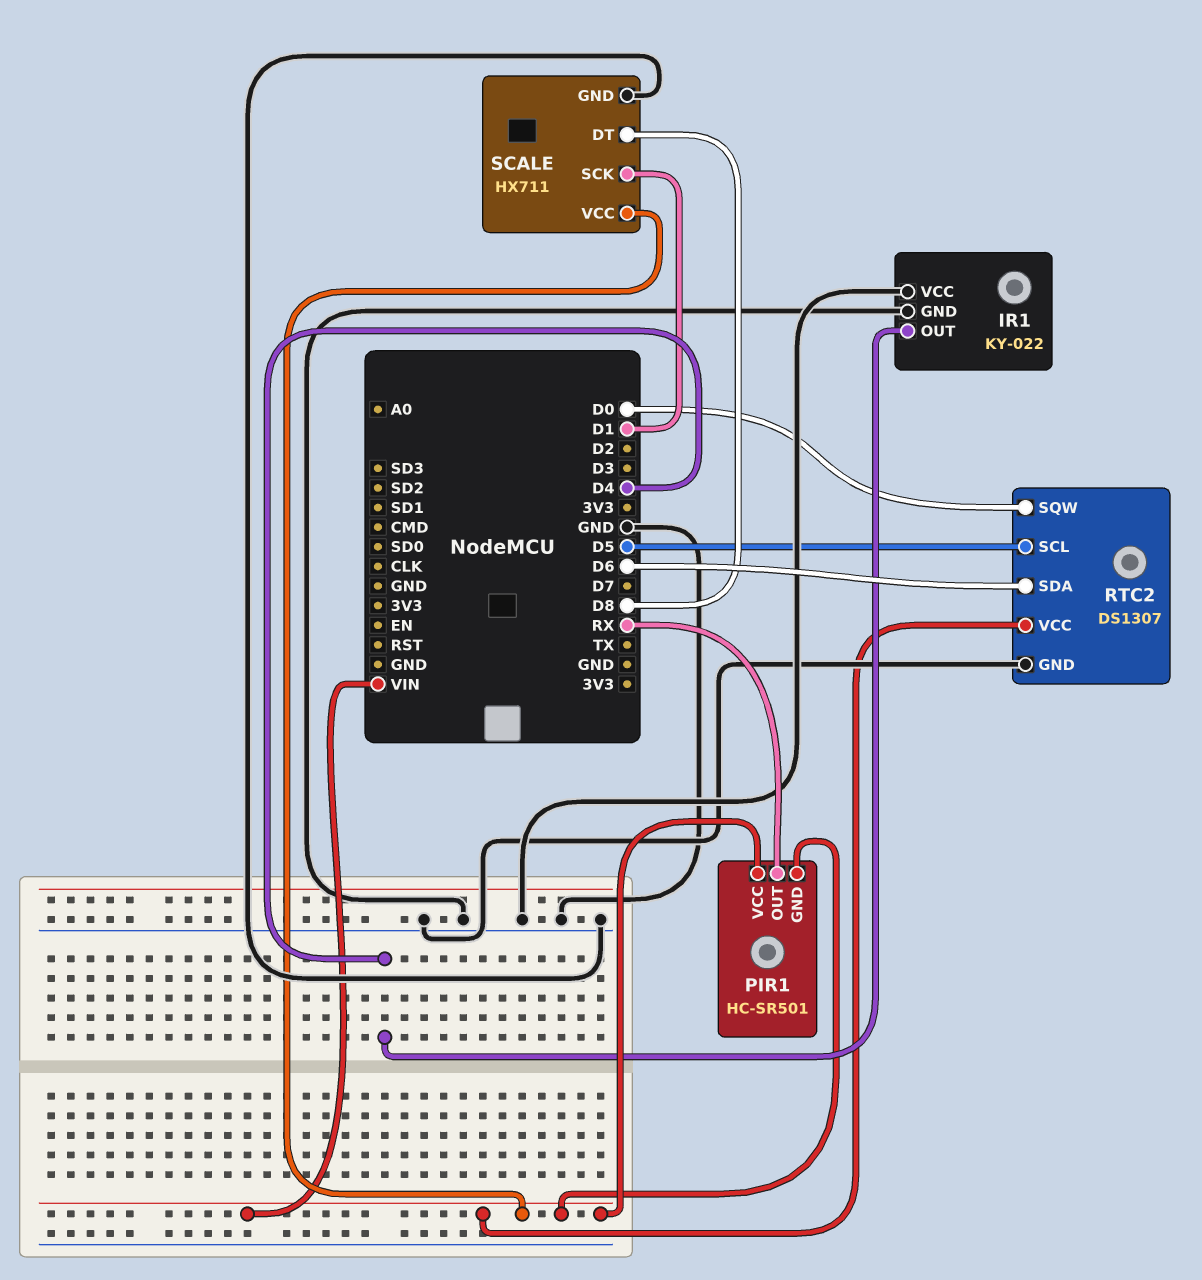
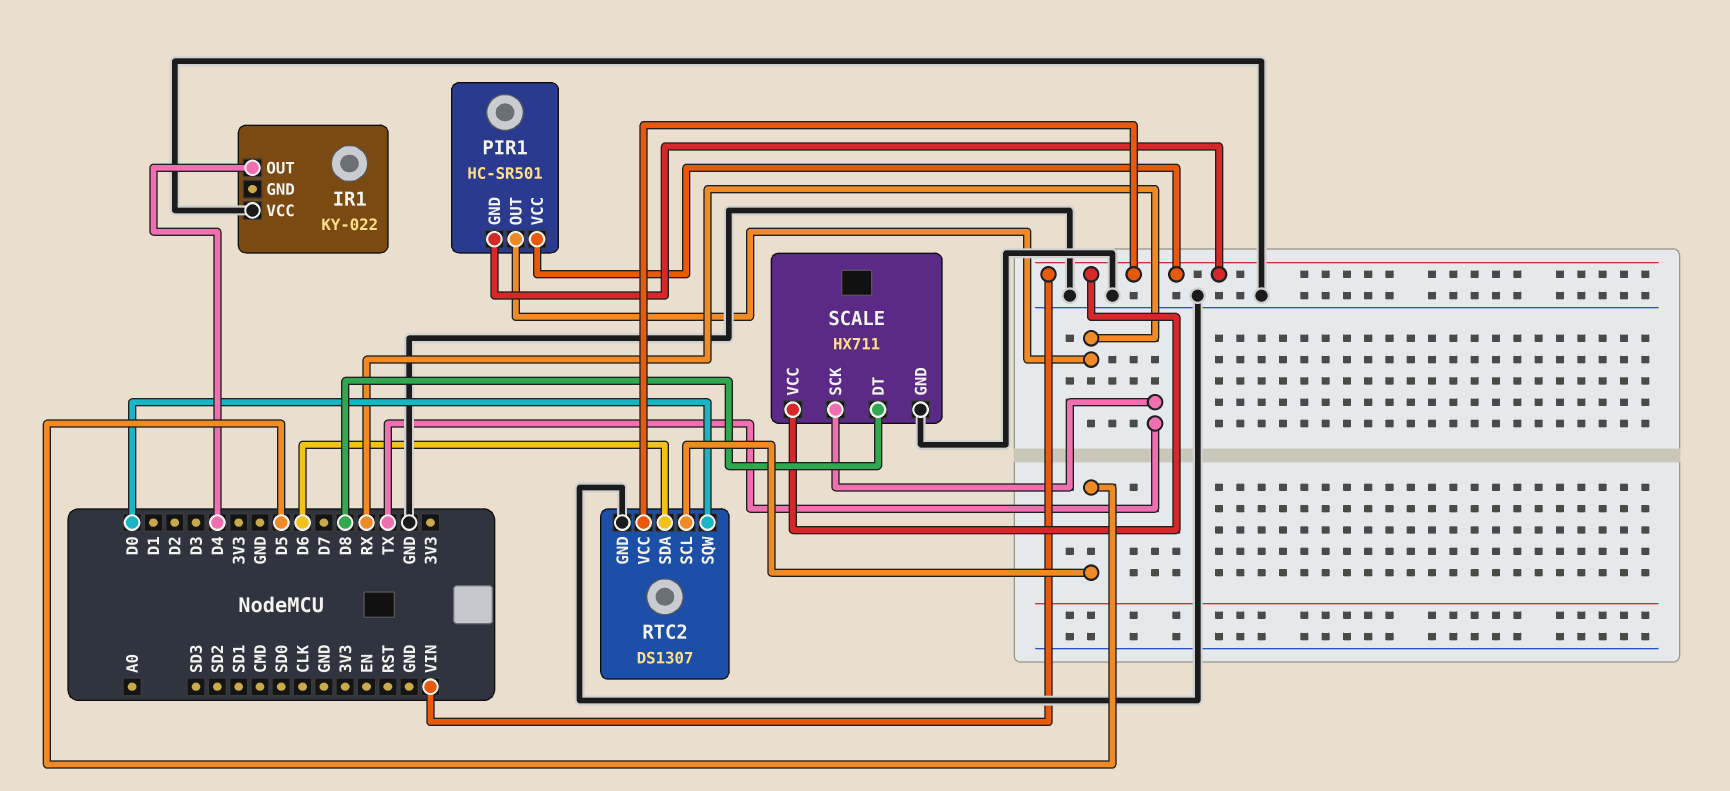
IR1 pin GND: GND -> none
SCALE pin SCK: D1 -> TX

